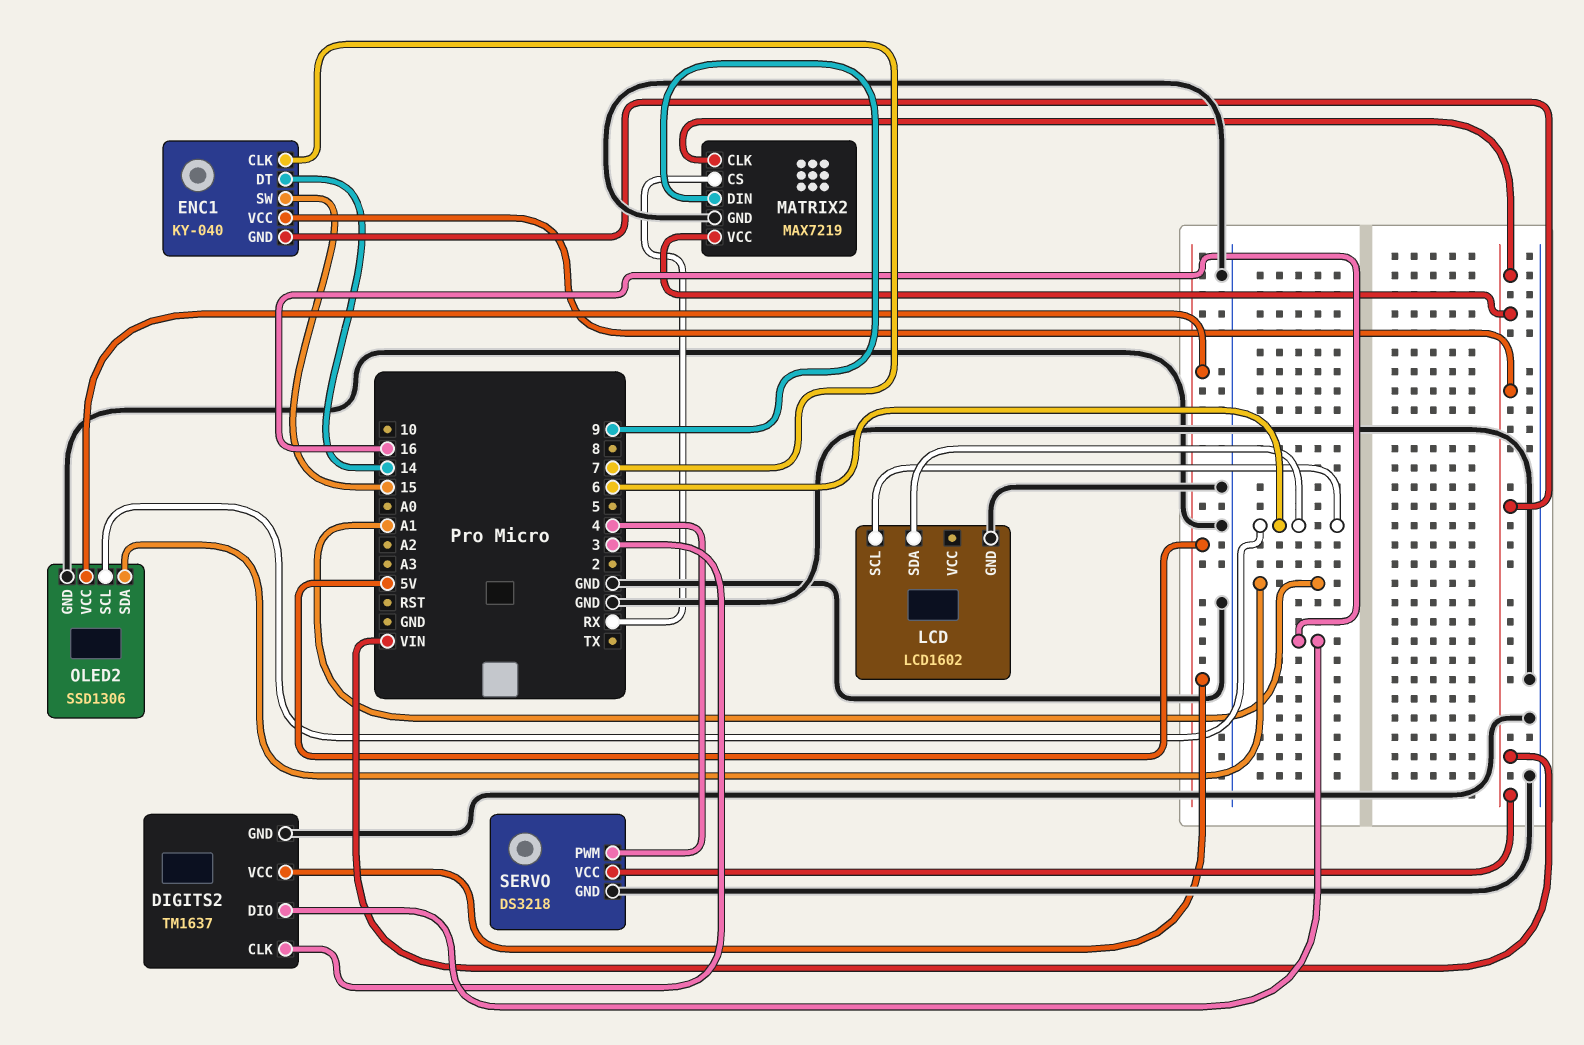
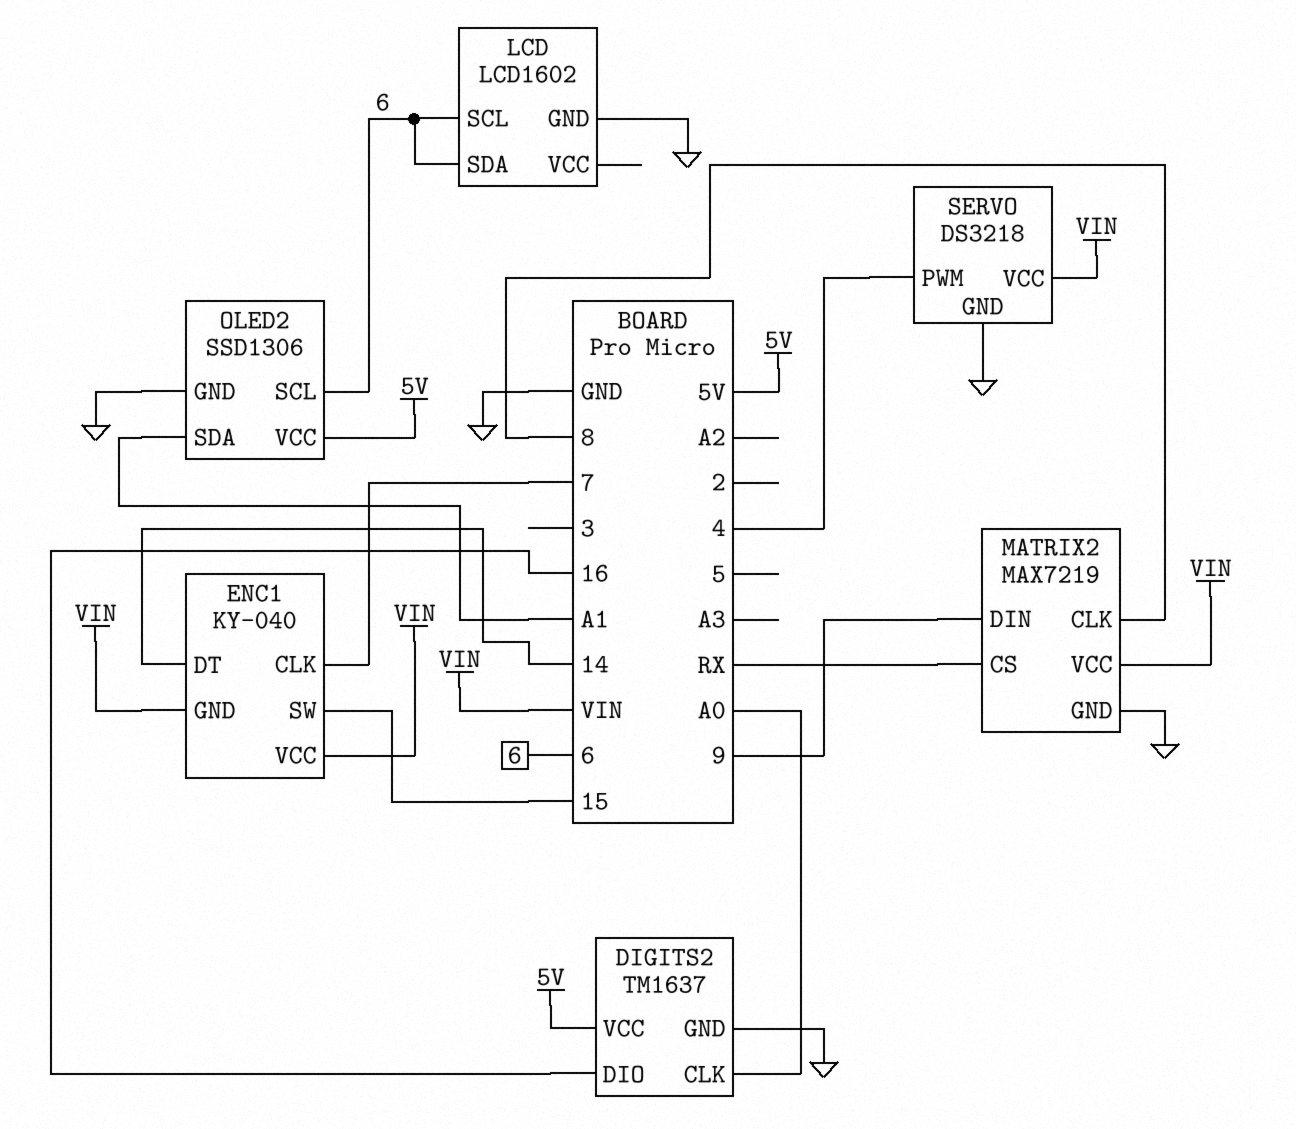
DIGITS2 pin CLK: 3 -> A0
MATRIX2 pin CLK: VIN -> 8

